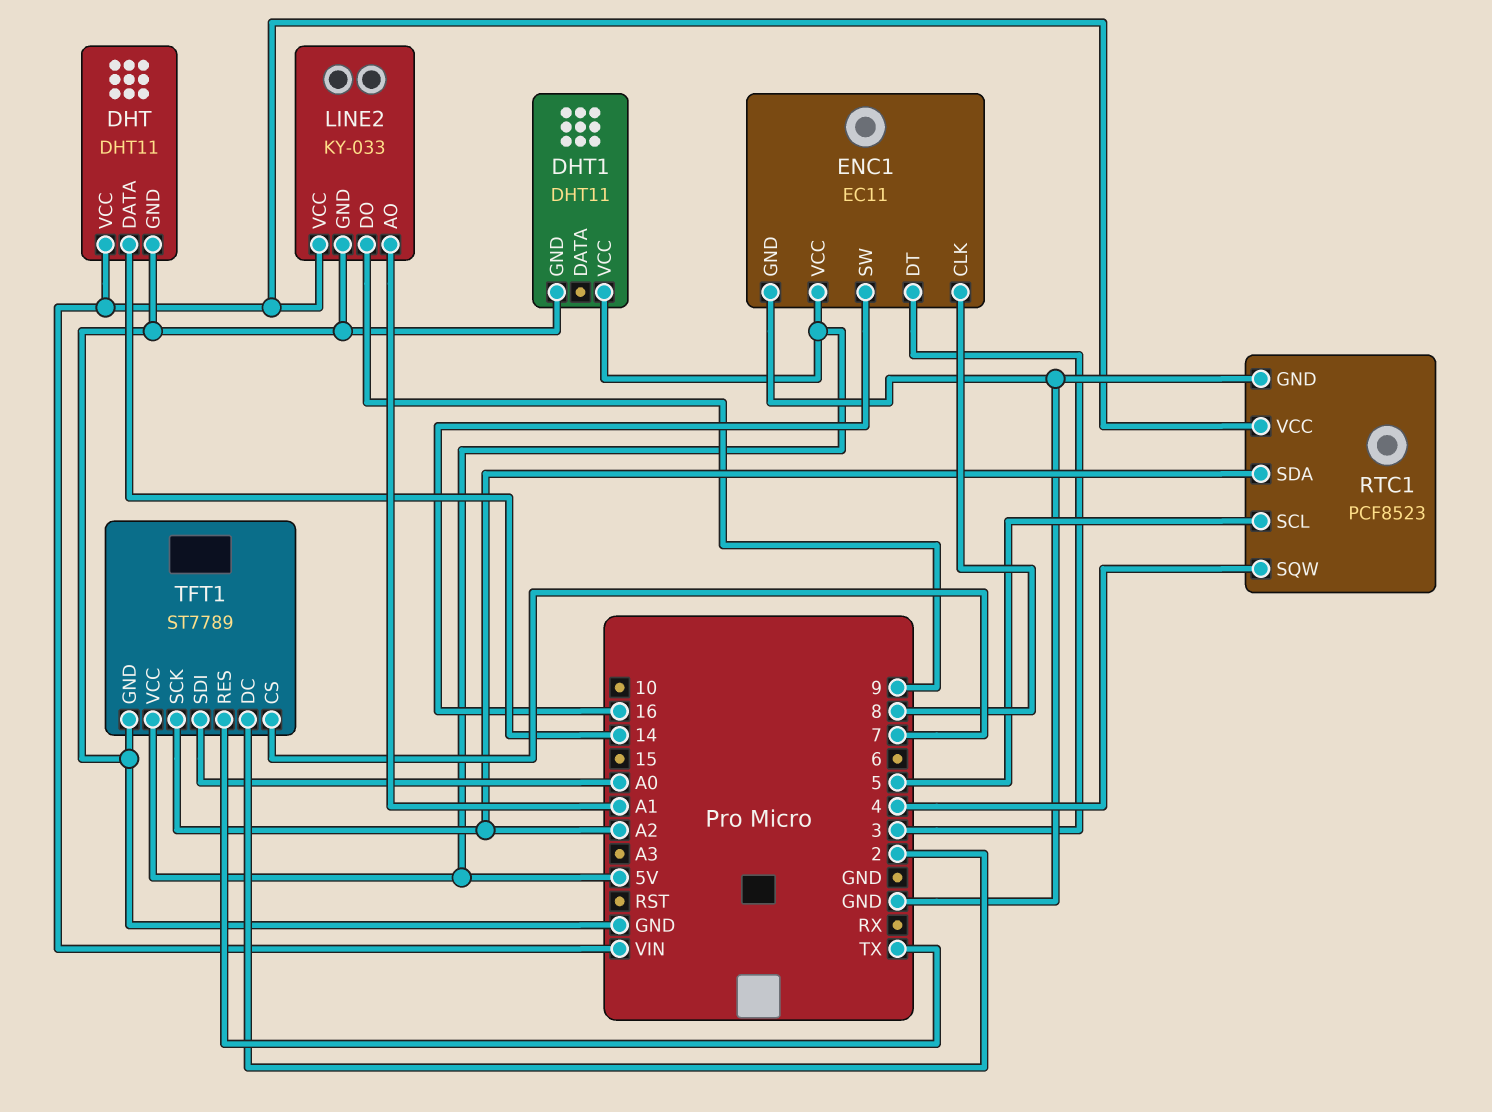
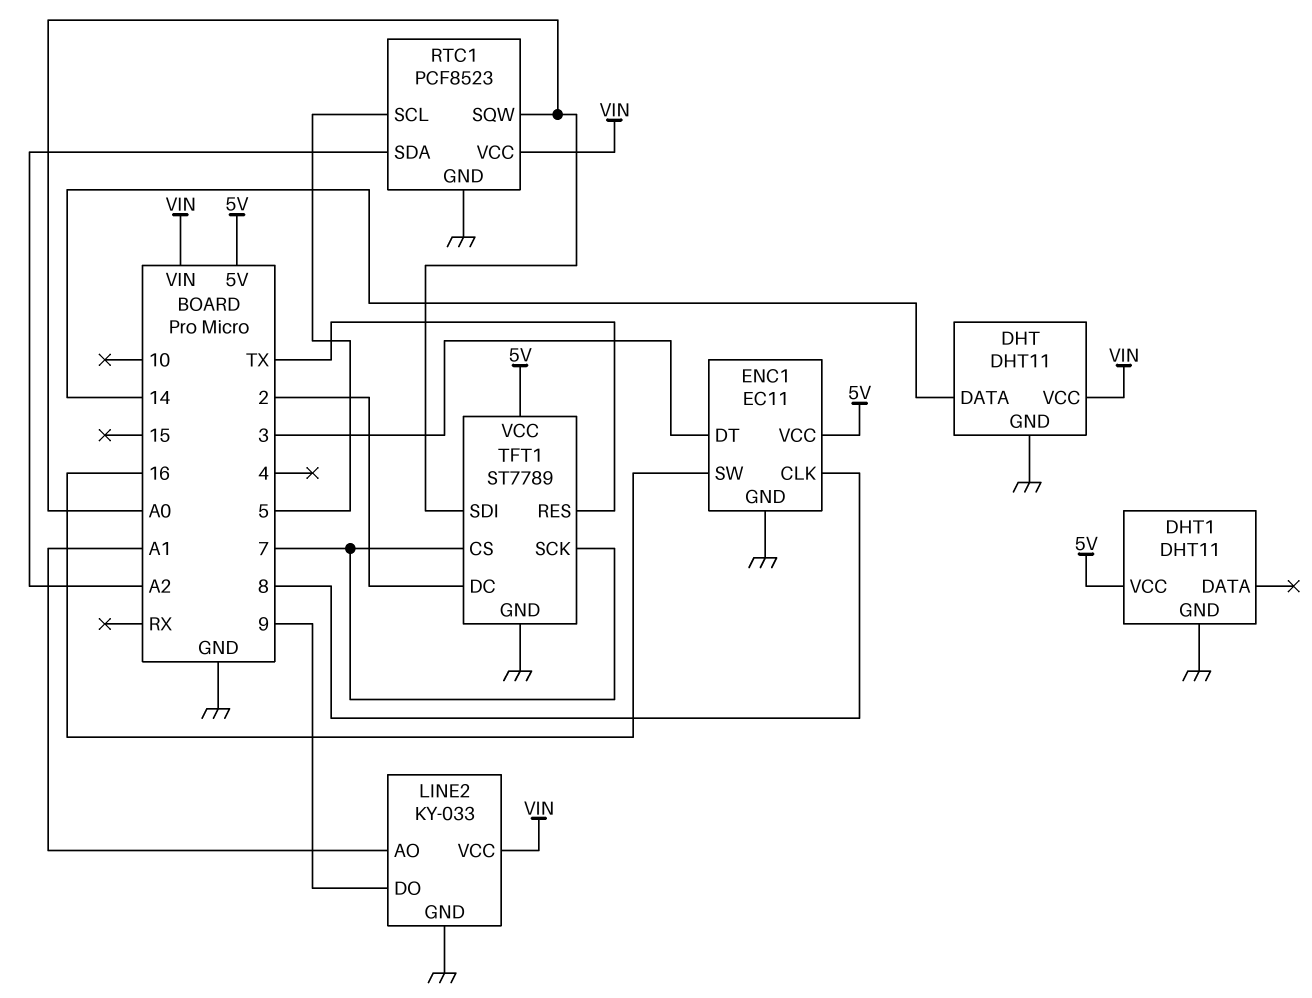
RTC1 pin SQW: 4 -> A0
TFT1 pin SCK: A2 -> 7

